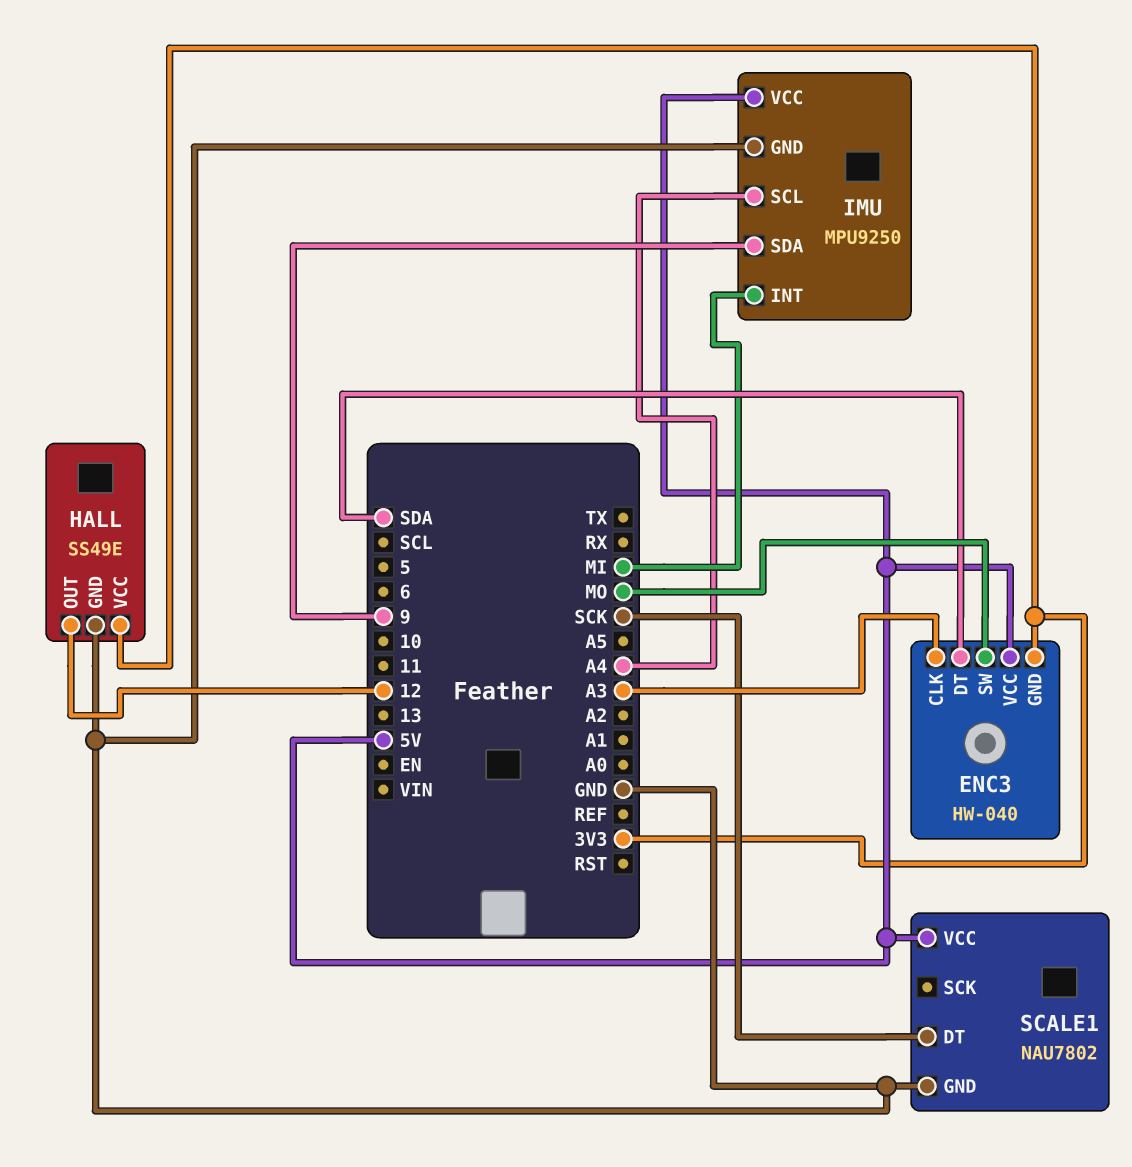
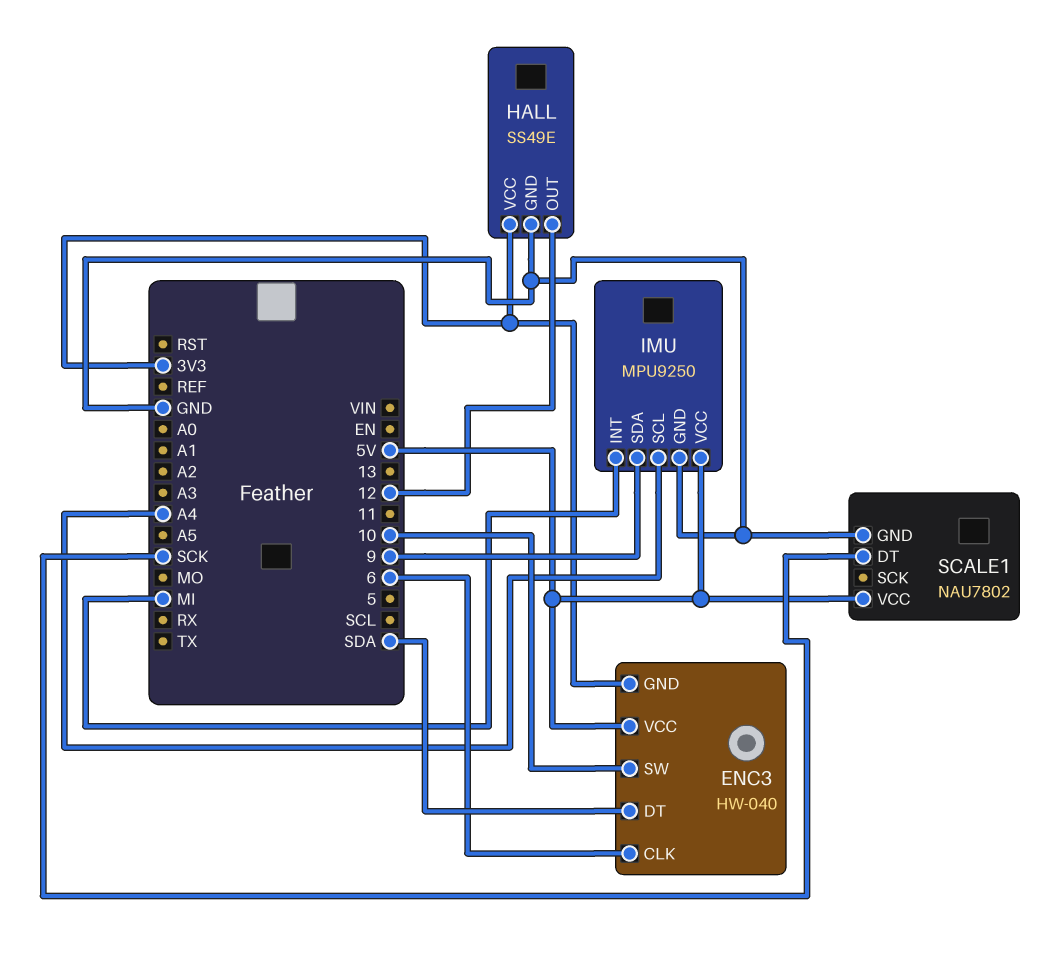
ENC3 pin CLK: A3 -> 6
ENC3 pin SW: MO -> 10

